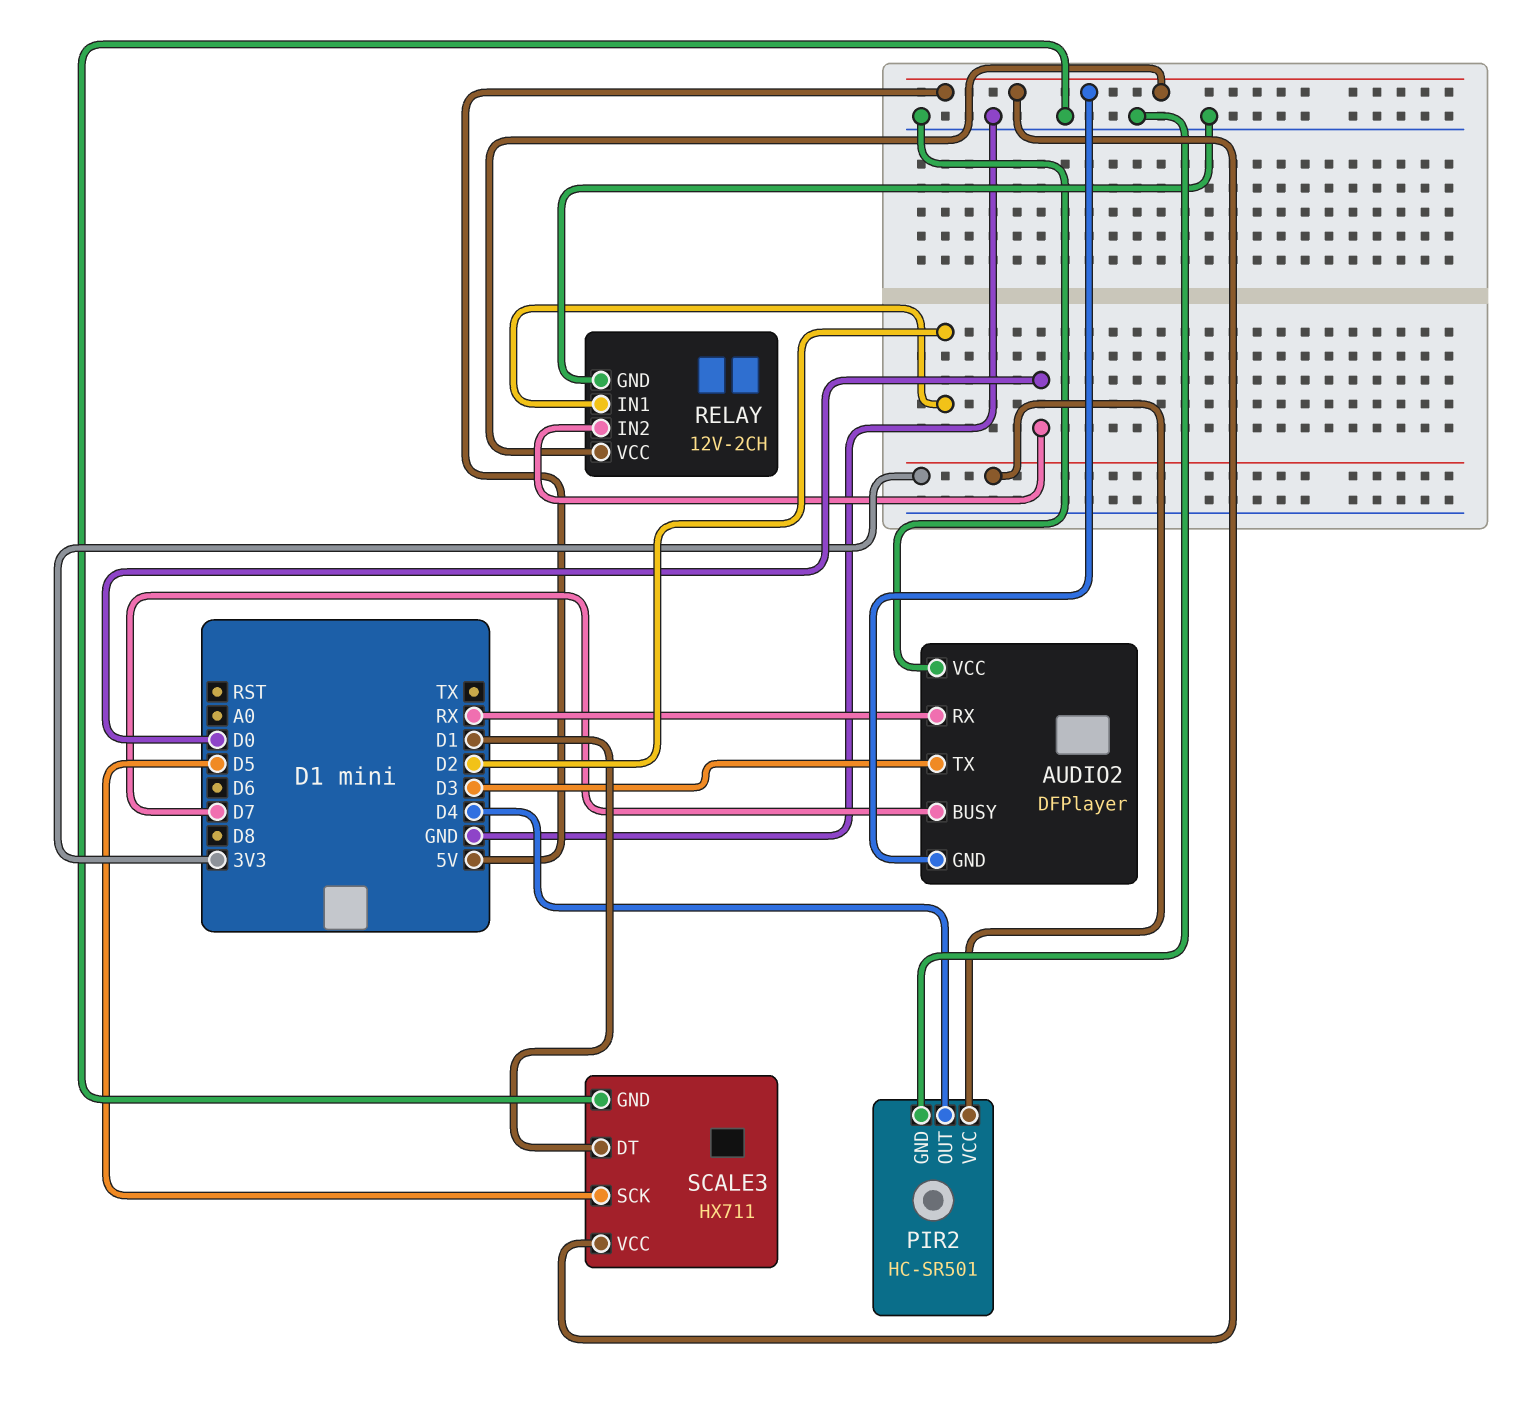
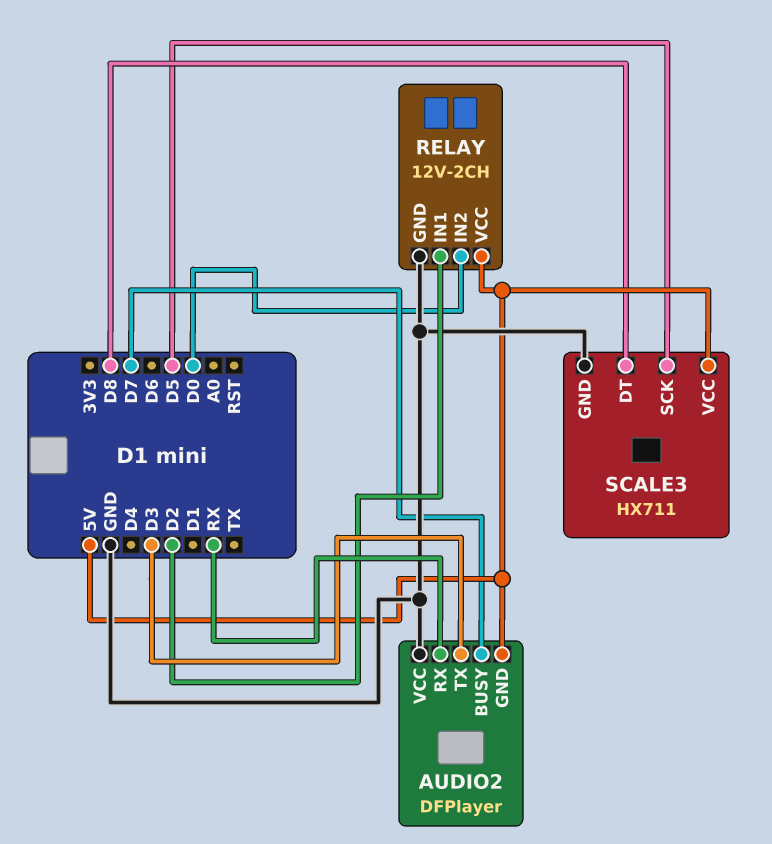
PIR2: HC-SR501 -> none
PIR2 pin GND: GND -> none
PIR2 pin OUT: D4 -> none
PIR2 pin VCC: 3V3 -> none
SCALE3 pin DT: D1 -> D8

